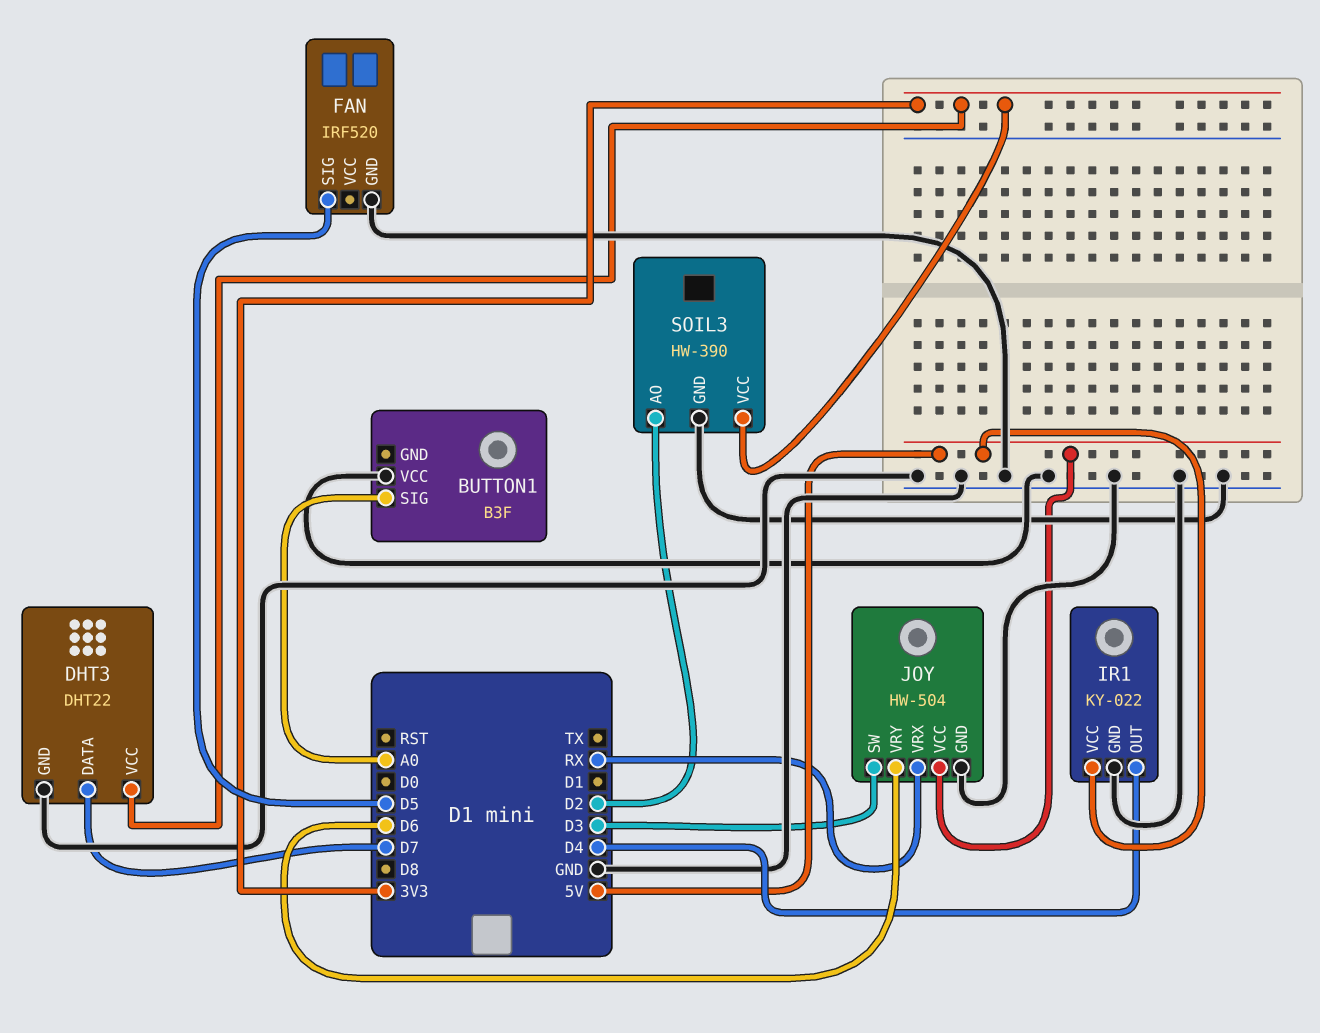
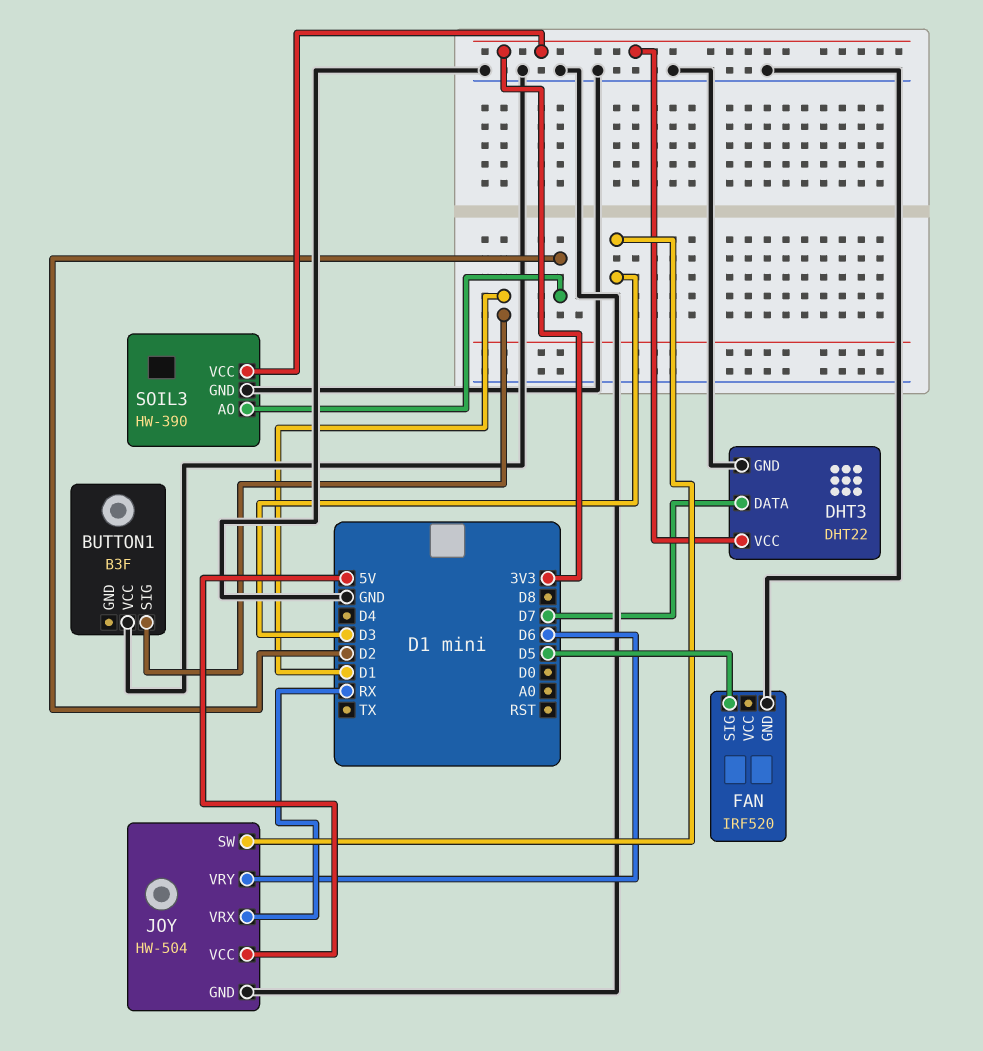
BUTTON1 pin SIG: A0 -> D1
IR1: KY-022 -> none
IR1 pin GND: GND -> none
IR1 pin OUT: D4 -> none
IR1 pin VCC: 5V -> none

